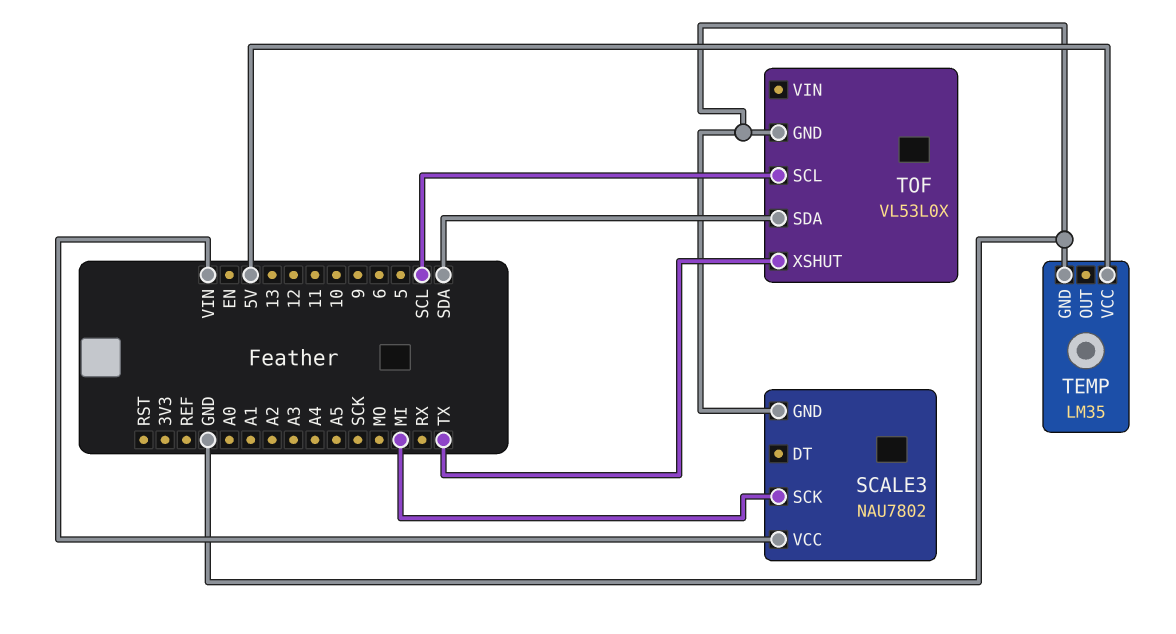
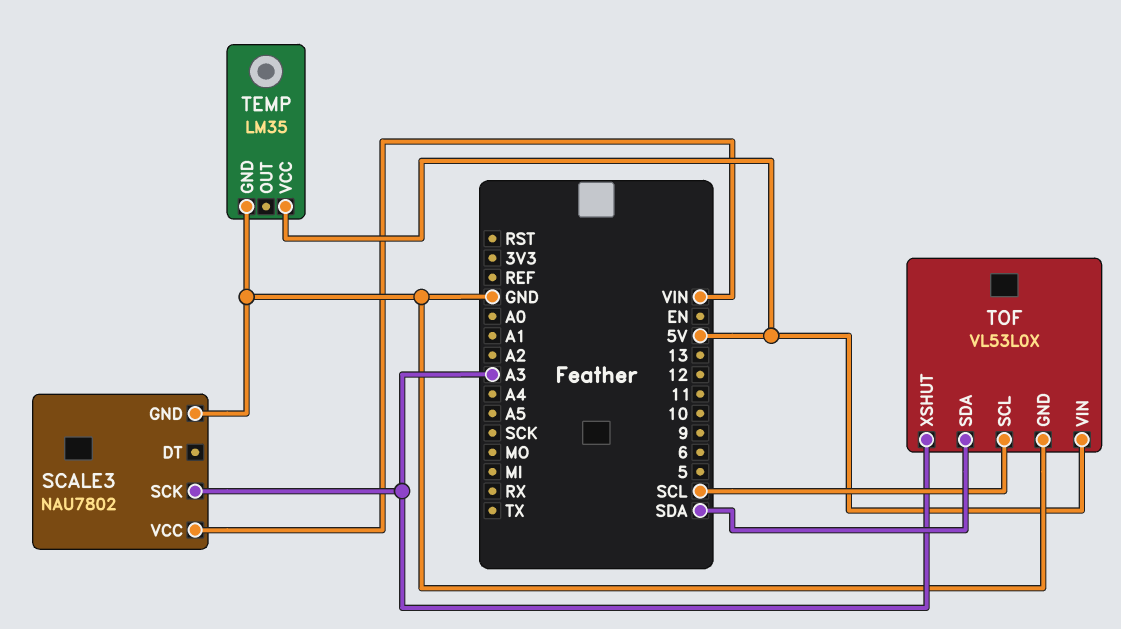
SCALE3 pin SCK: MI -> A3
TOF pin VIN: none -> 5V
TOF pin XSHUT: TX -> A3

